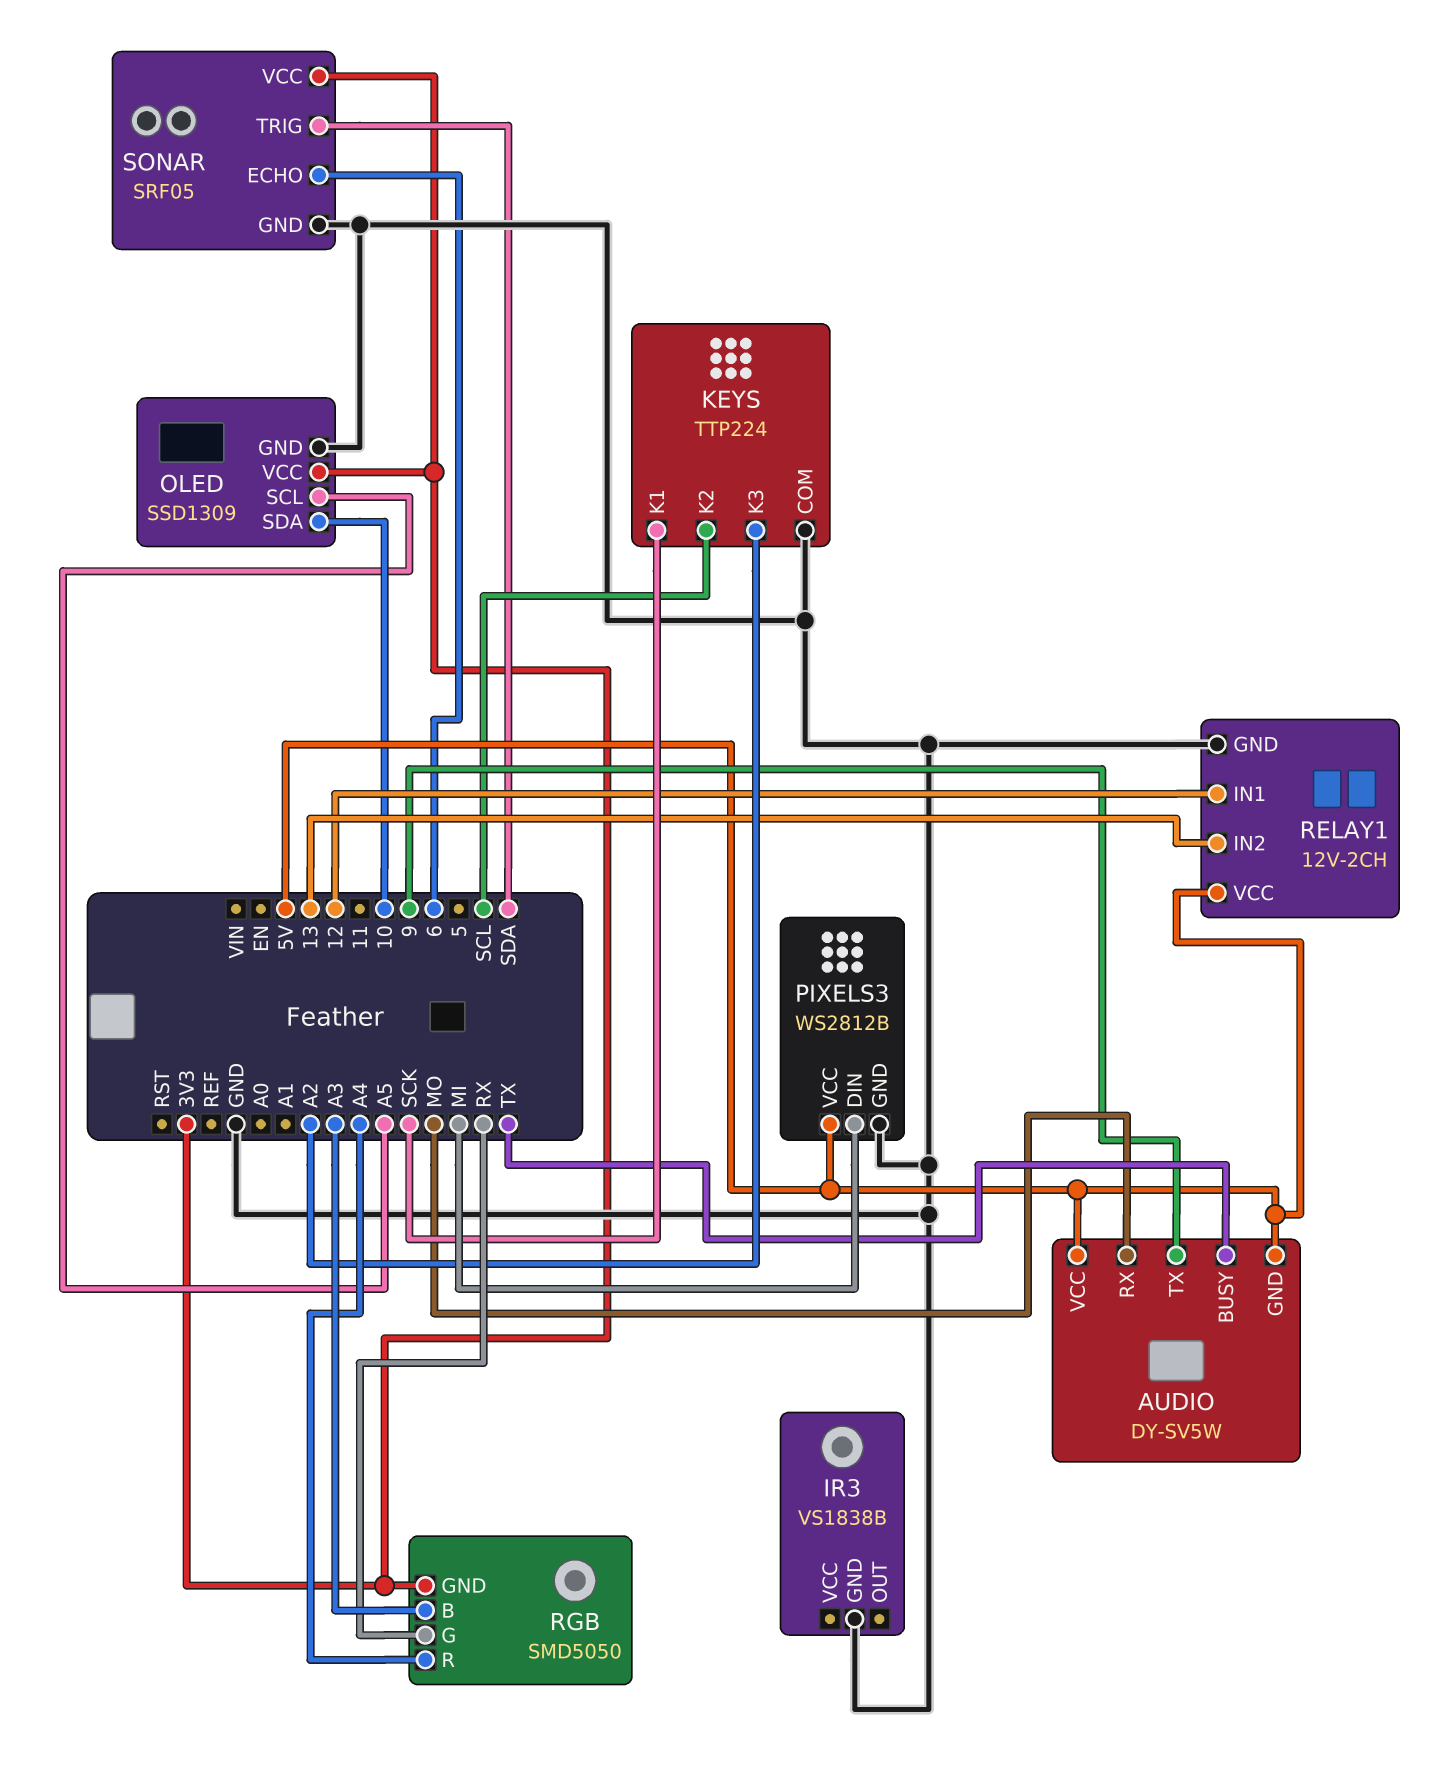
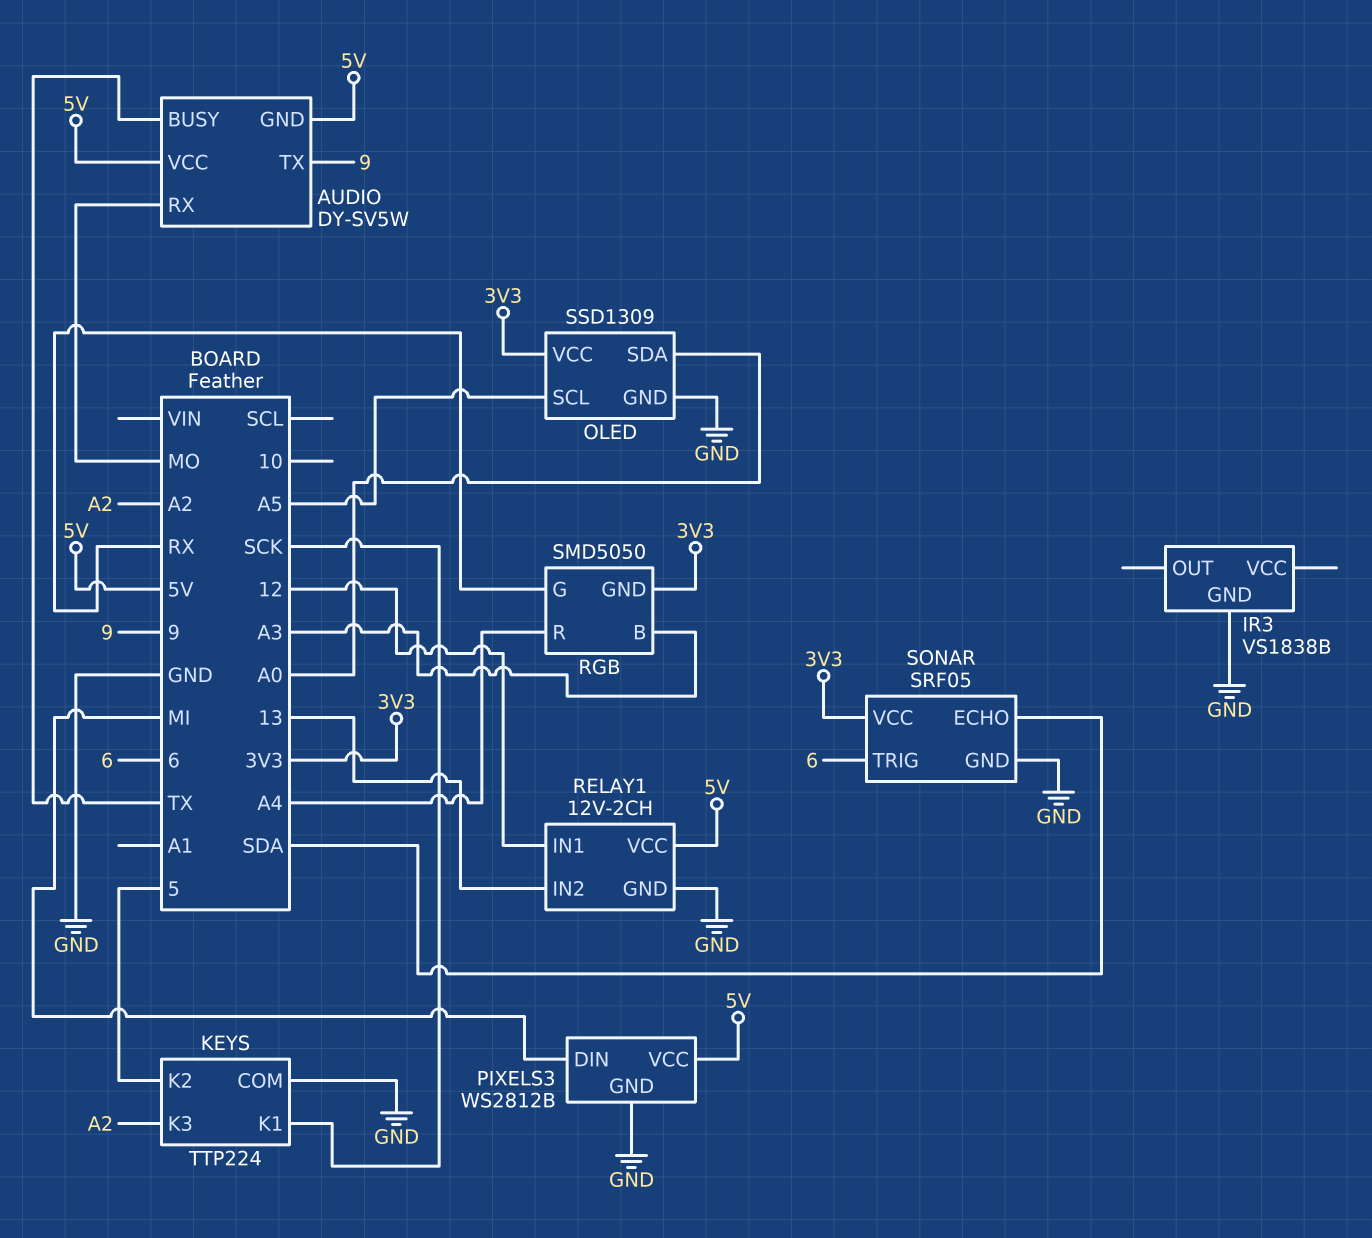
KEYS pin K2: SCL -> 5
OLED pin SDA: 10 -> A0
SONAR pin ECHO: 6 -> SDA
SONAR pin TRIG: SDA -> 6

